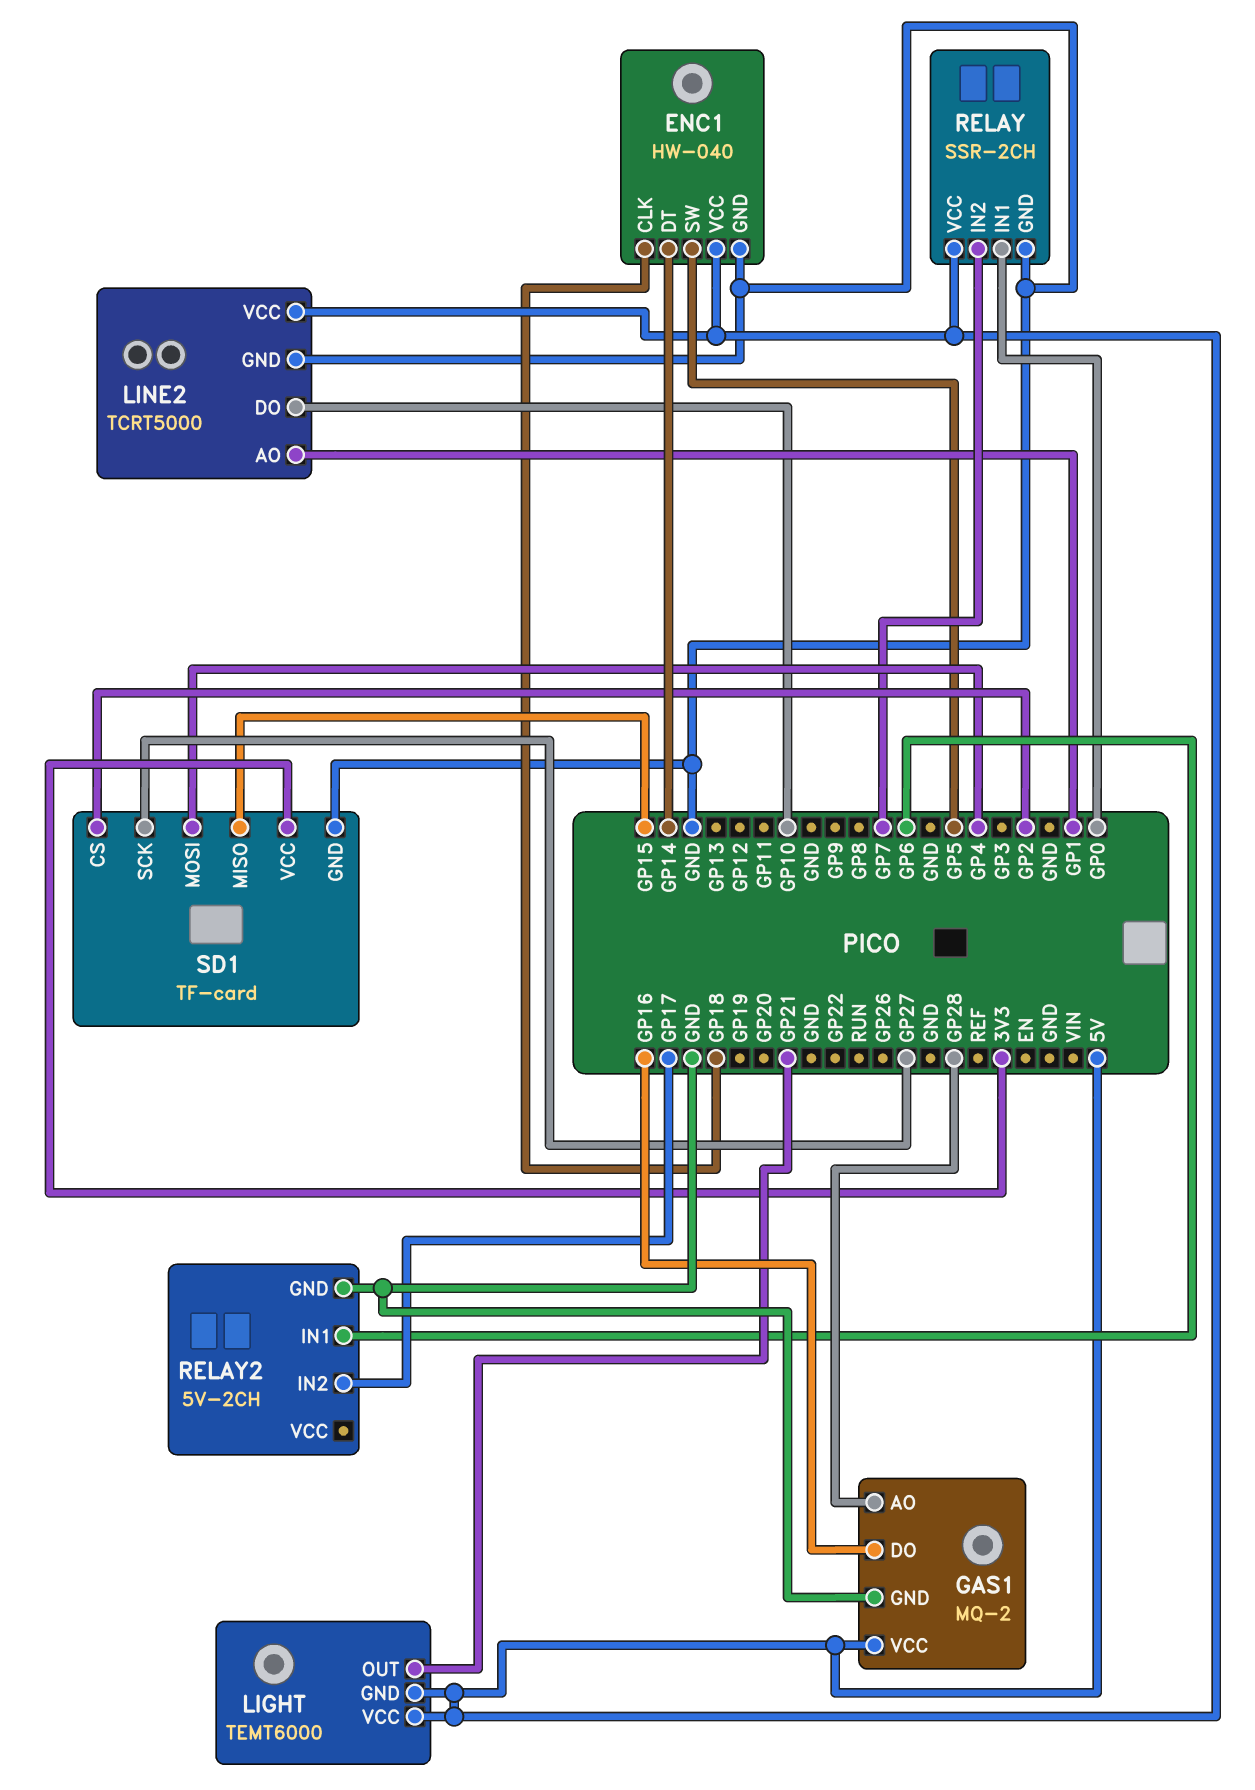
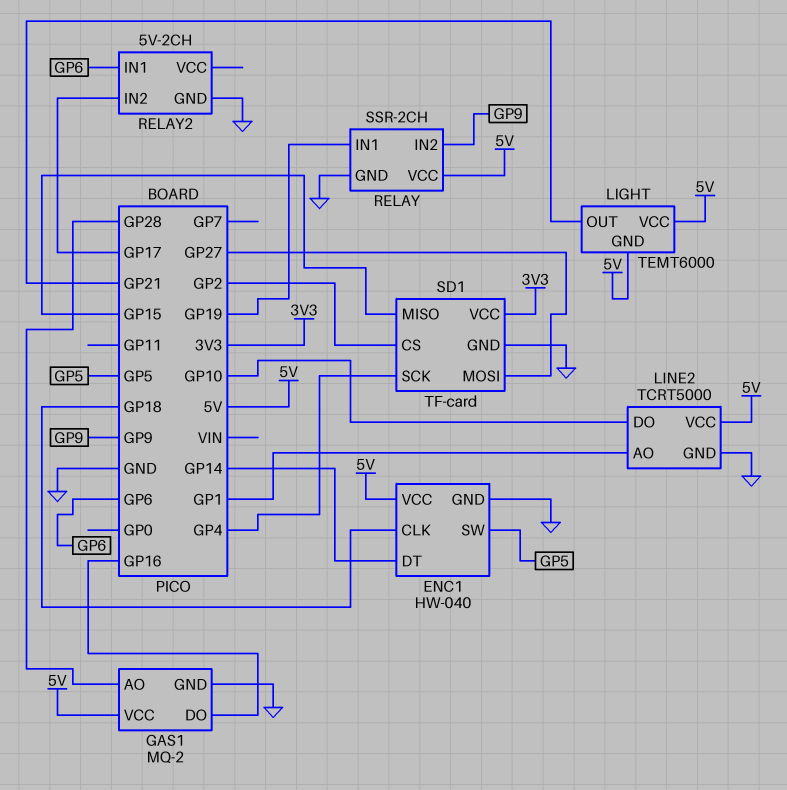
RELAY pin IN1: GP0 -> GP19
RELAY pin IN2: GP7 -> GP9
SD1 pin MOSI: GP4 -> GP27
SD1 pin SCK: GP27 -> GP4

